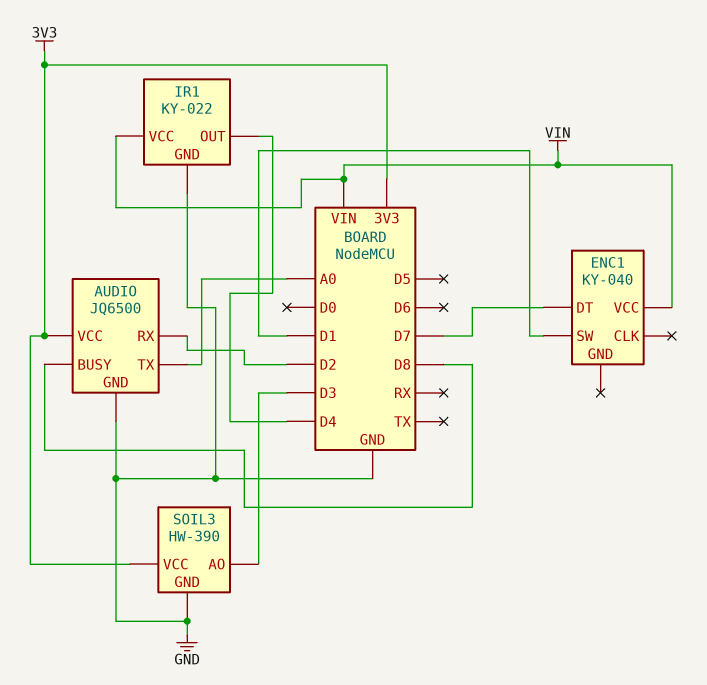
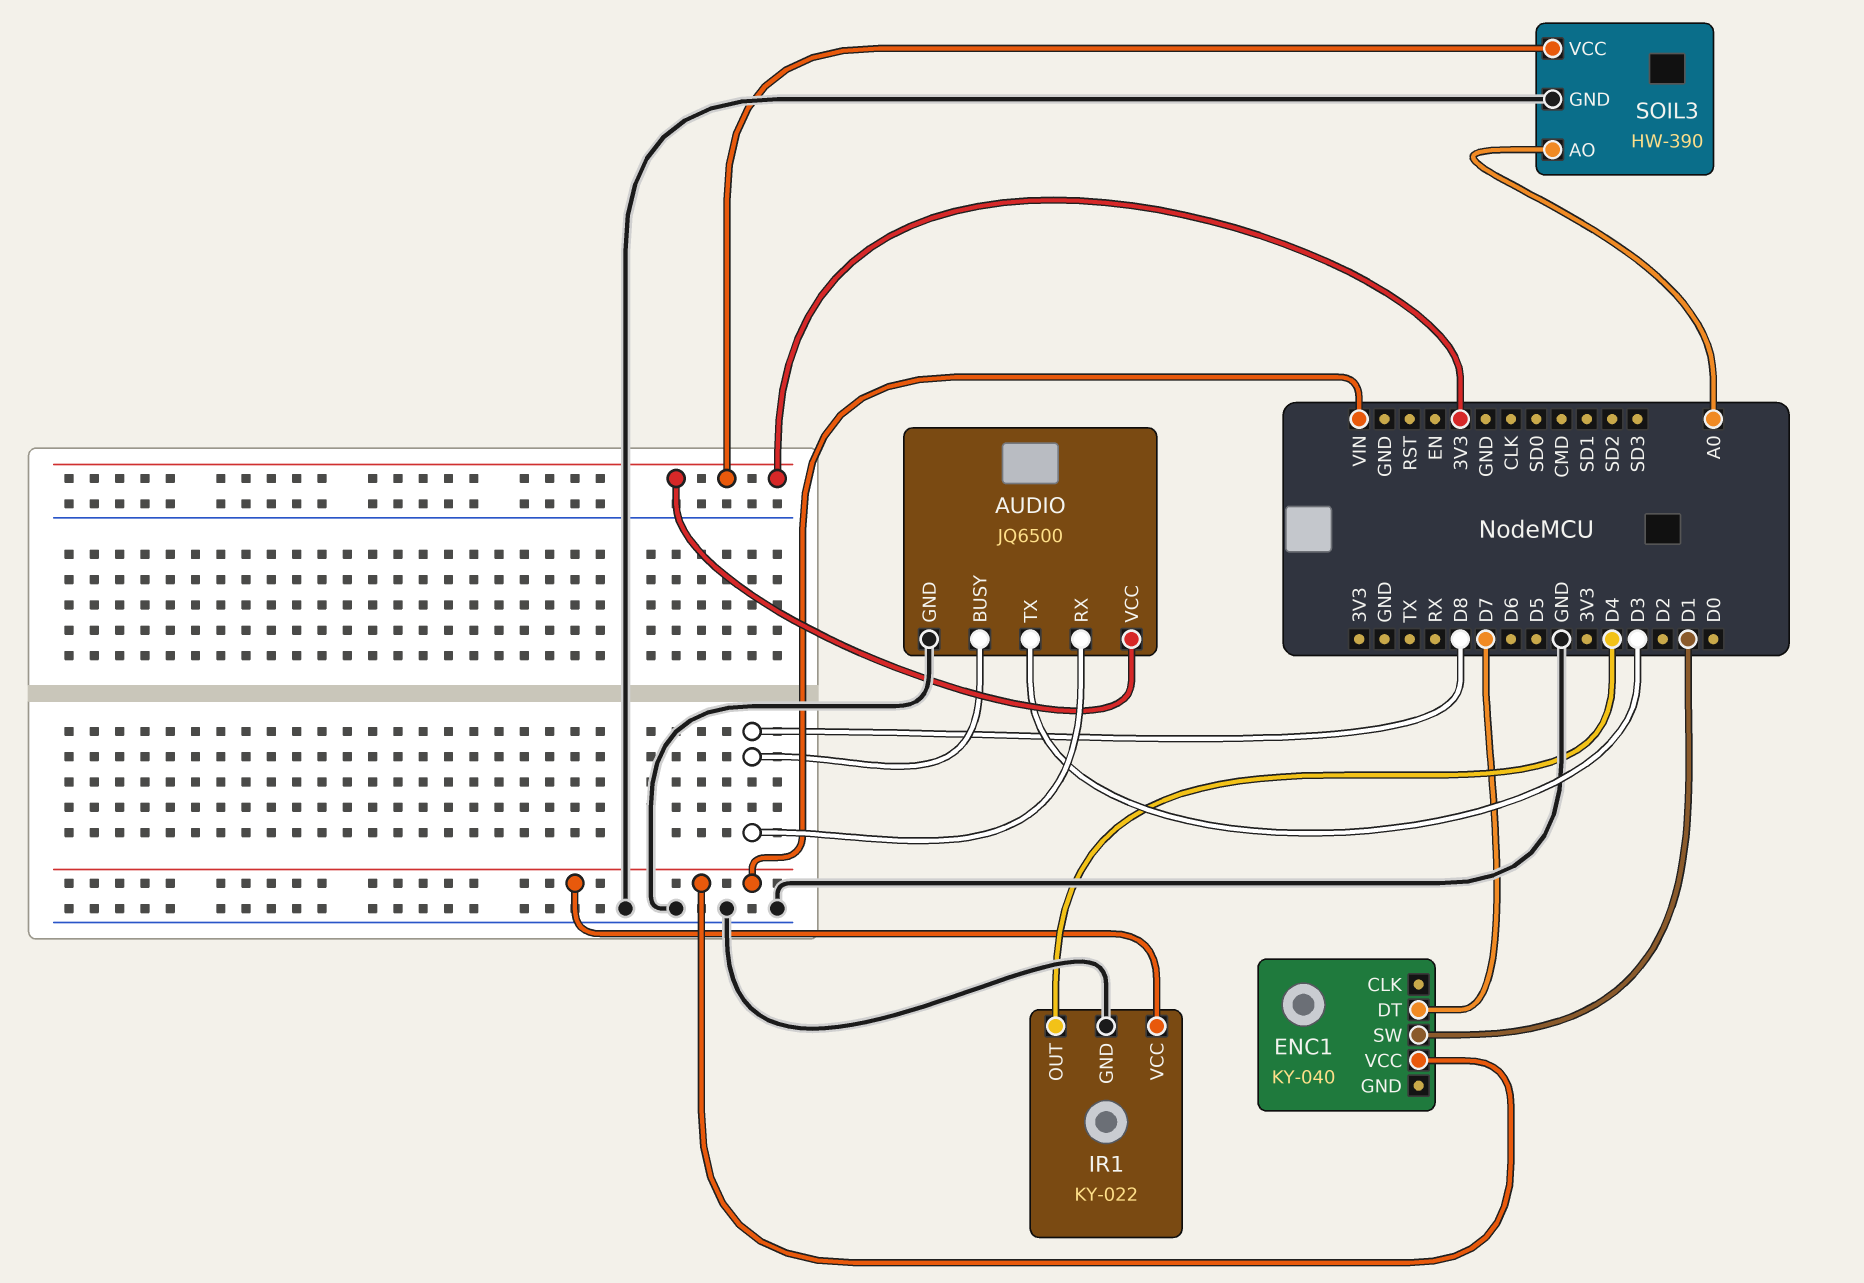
AUDIO pin RX: D2 -> D8
AUDIO pin TX: A0 -> D3
SOIL3 pin AO: D3 -> A0

